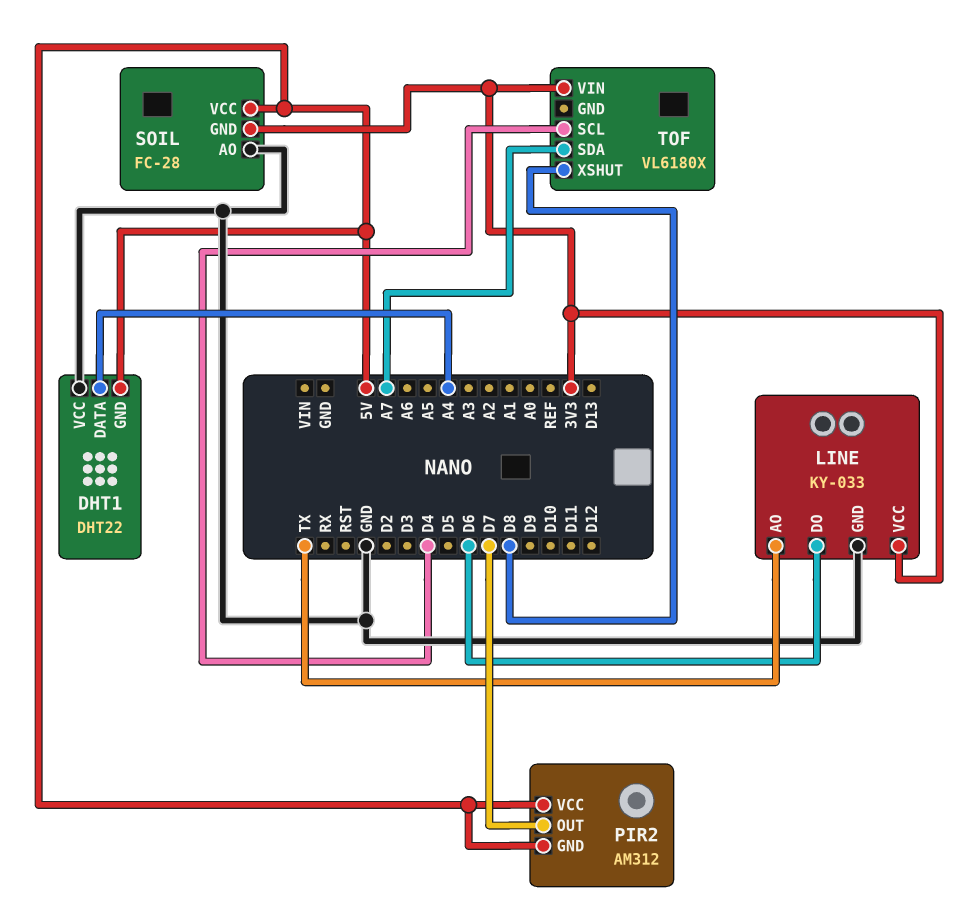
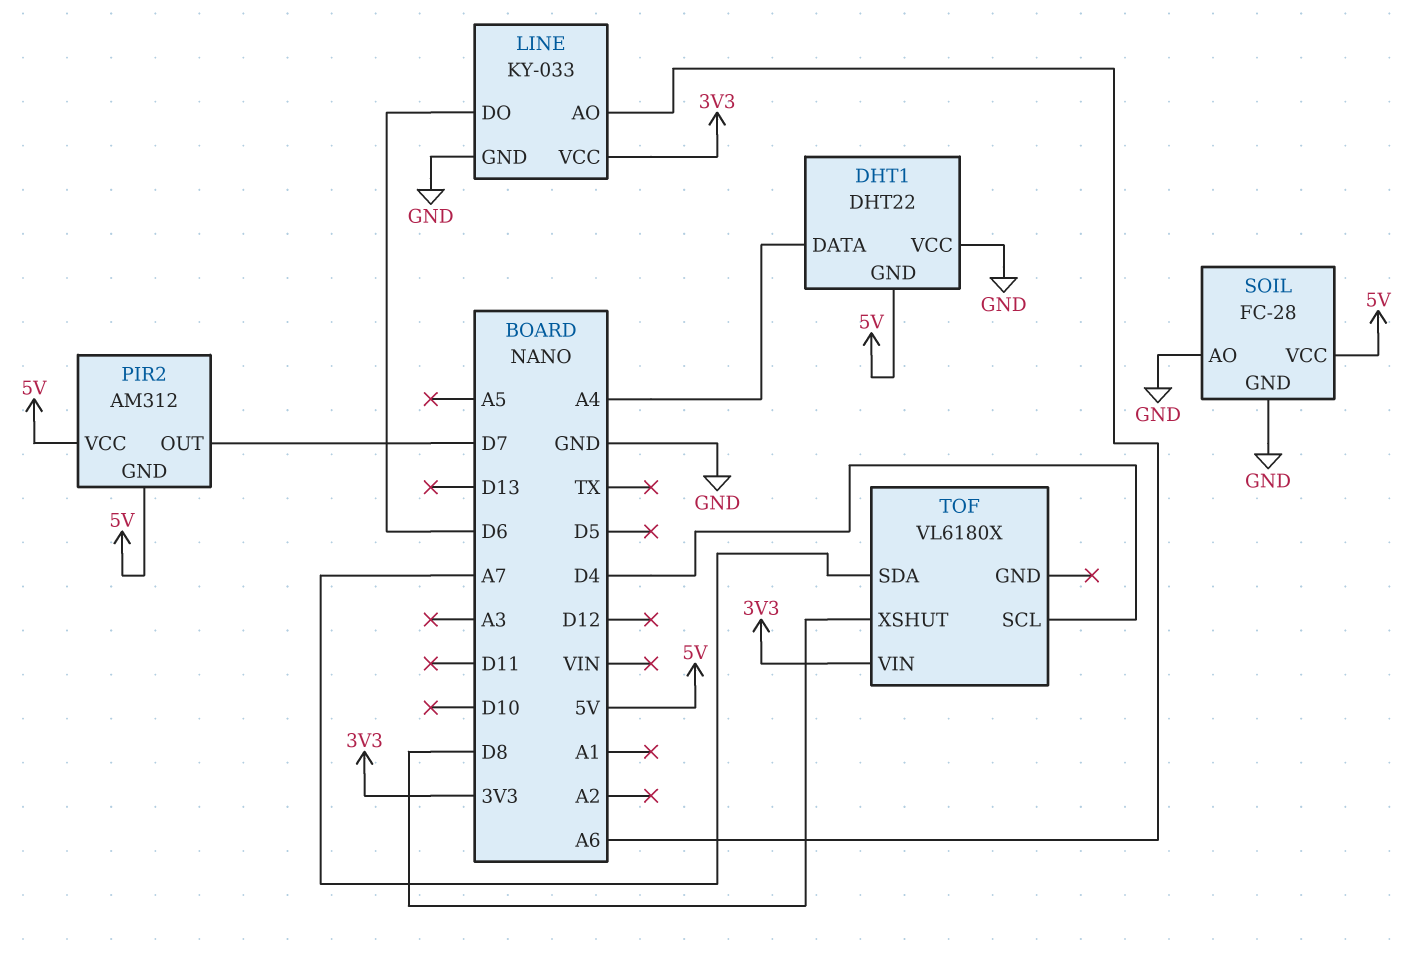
LINE pin AO: TX -> A6
SOIL pin GND: 3V3 -> GND

